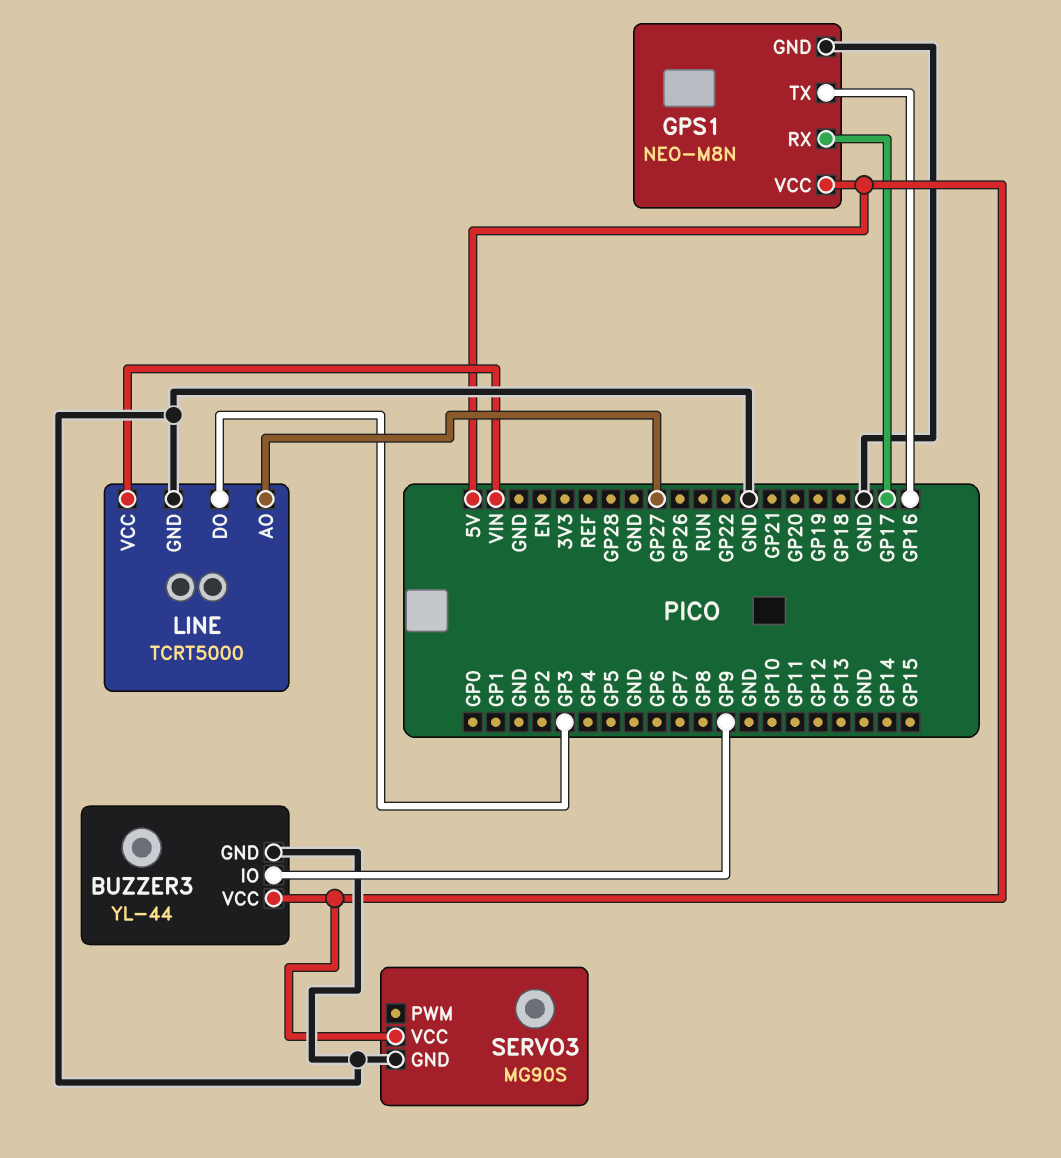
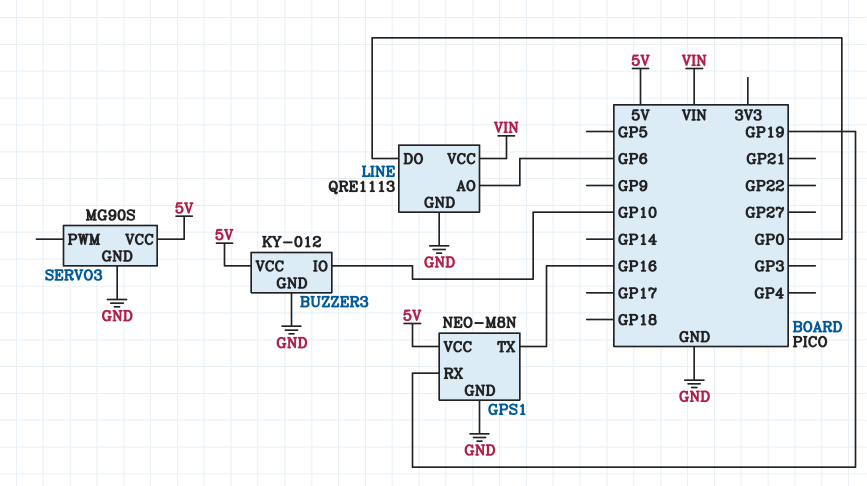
BUZZER3: YL-44 -> KY-012
BUZZER3 pin IO: GP9 -> GP10
GPS1 pin RX: GP17 -> GP19
LINE: TCRT5000 -> QRE1113
LINE pin AO: GP27 -> GP6
LINE pin DO: GP3 -> GP0

